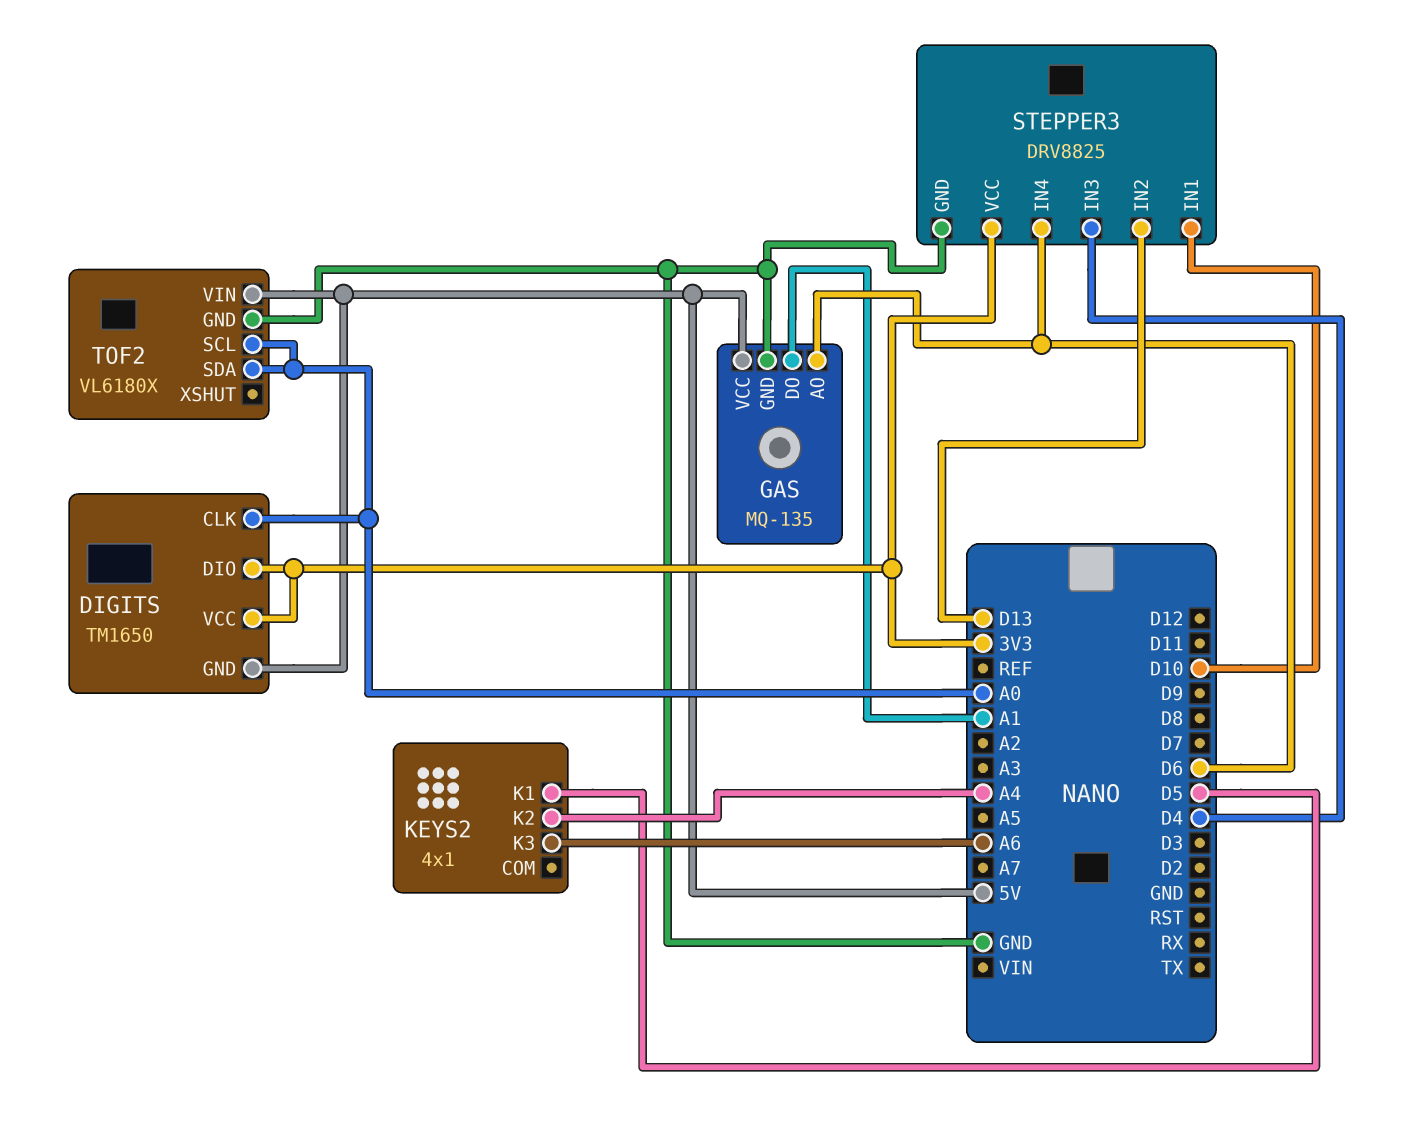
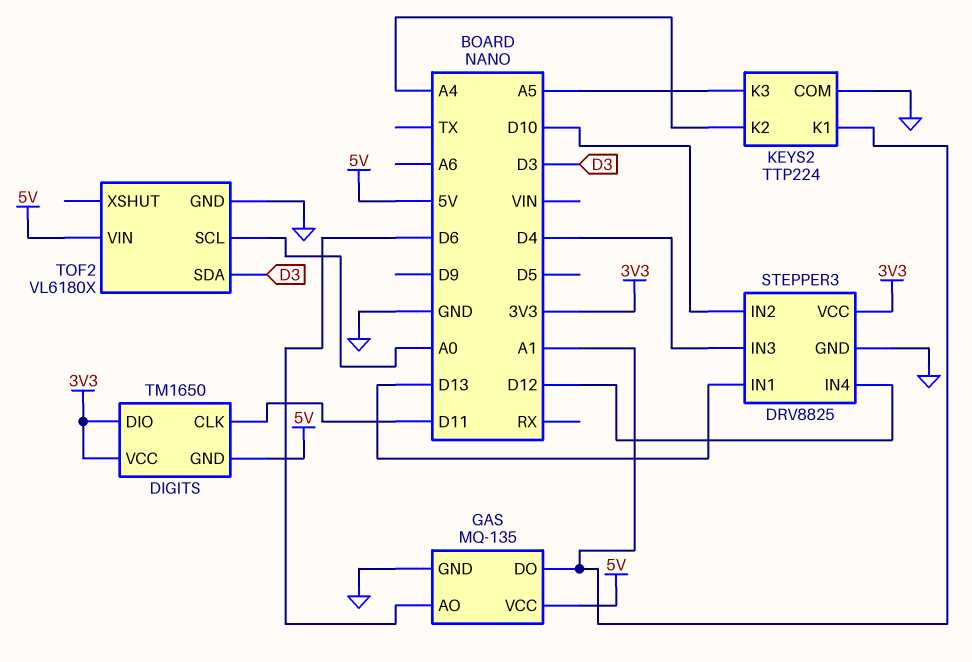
DIGITS pin CLK: A0 -> D11
KEYS2: 4x1 -> TTP224
KEYS2 pin COM: none -> GND
KEYS2 pin K1: D5 -> A1
KEYS2 pin K3: A6 -> A5
STEPPER3 pin IN1: D10 -> D13
STEPPER3 pin IN2: D13 -> D10
STEPPER3 pin IN4: D6 -> D12
TOF2 pin SDA: A0 -> D3

